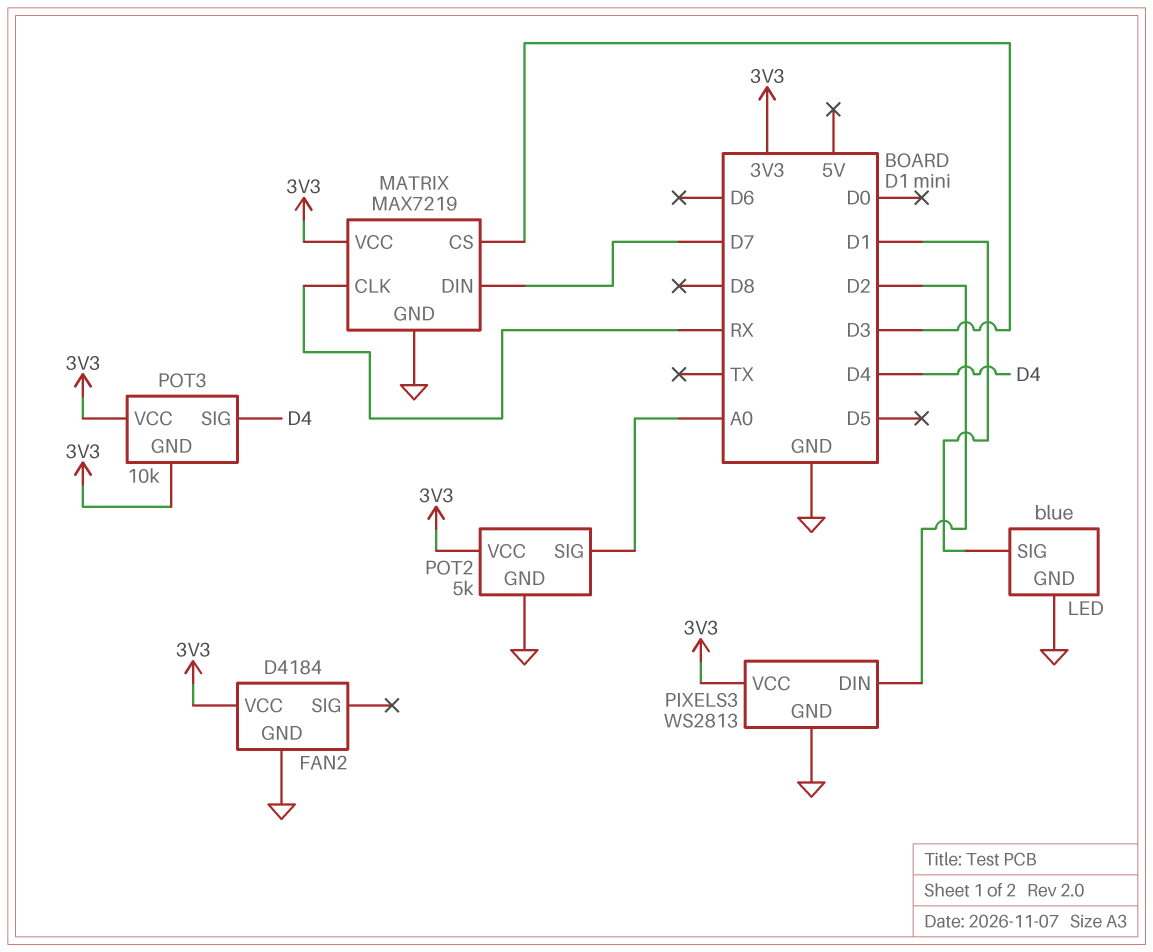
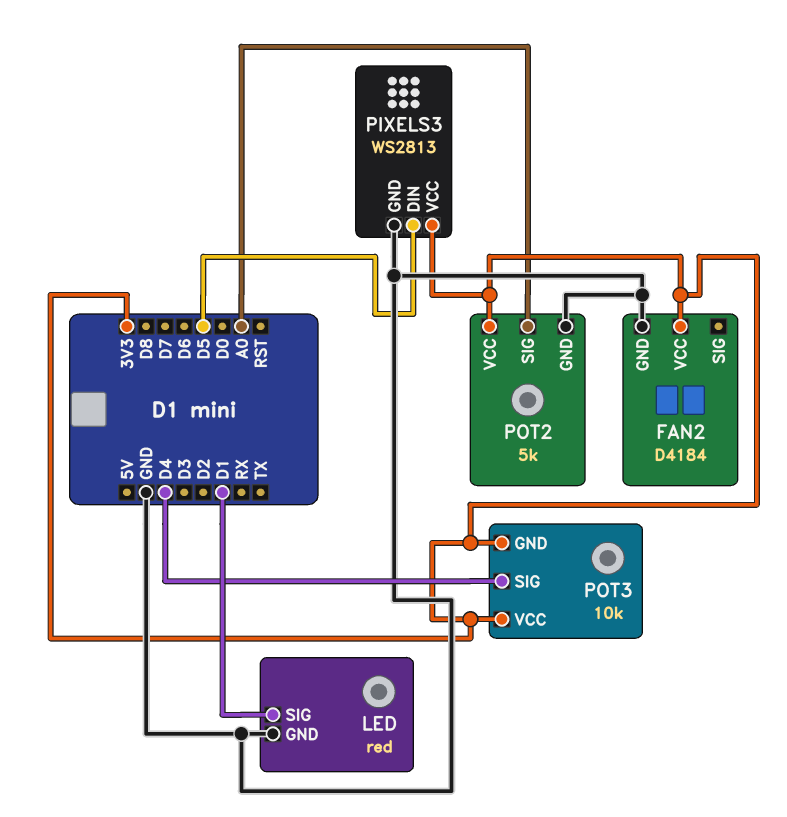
LED: blue -> red
MATRIX: MAX7219 -> none
MATRIX pin CLK: RX -> none
MATRIX pin CS: D3 -> none
MATRIX pin DIN: D7 -> none
MATRIX pin GND: GND -> none
MATRIX pin VCC: 3V3 -> none
PIXELS3 pin DIN: D2 -> D5

